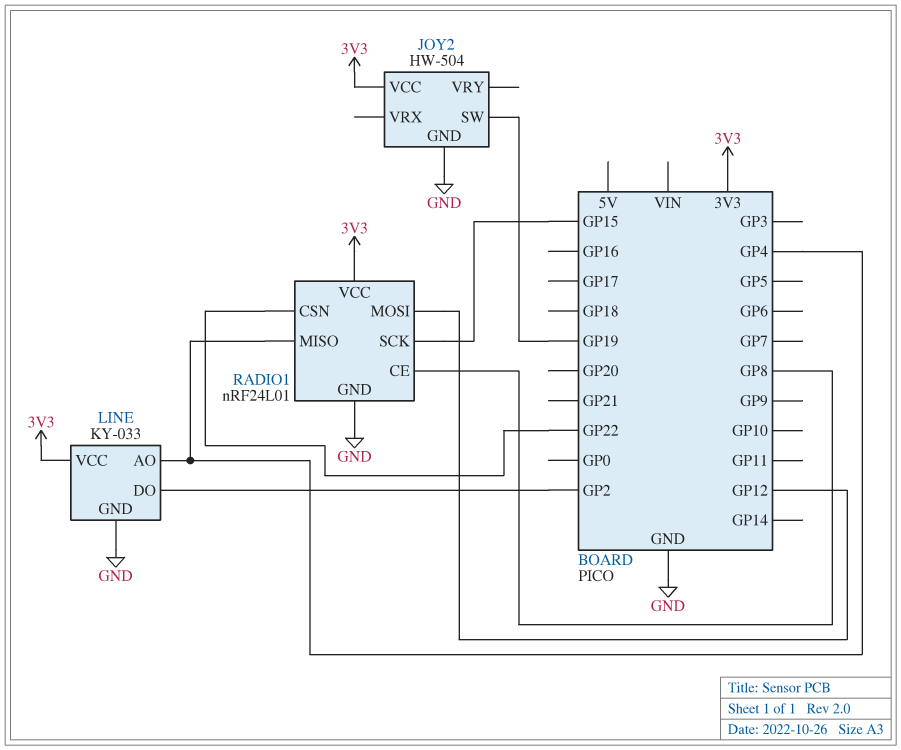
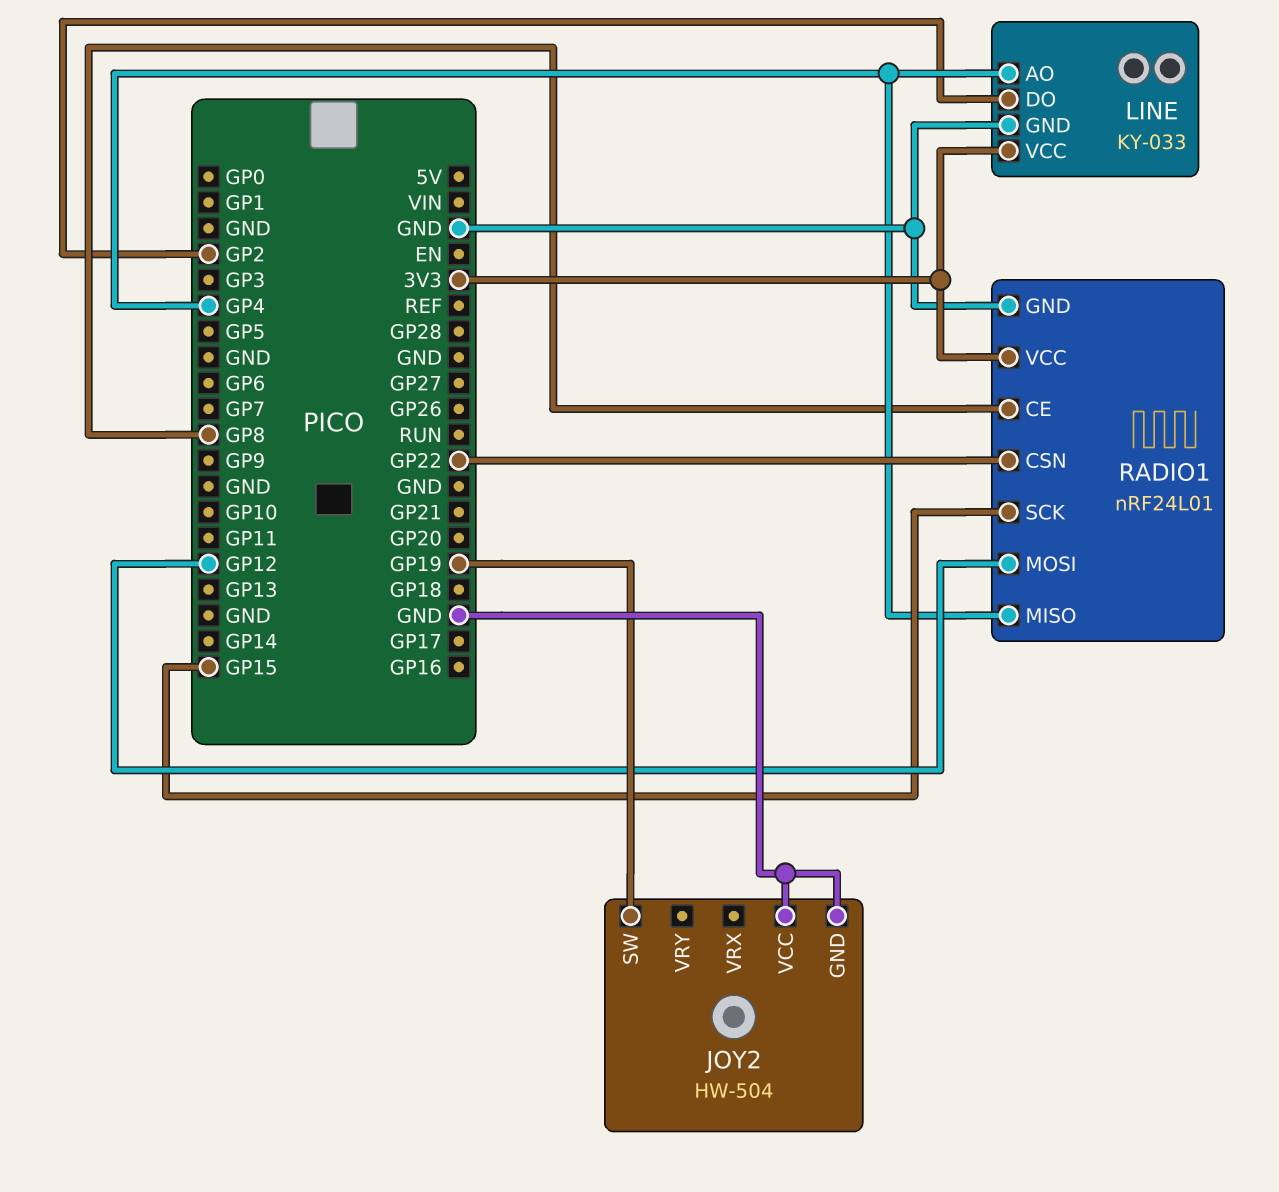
JOY2 pin VCC: 3V3 -> GND

